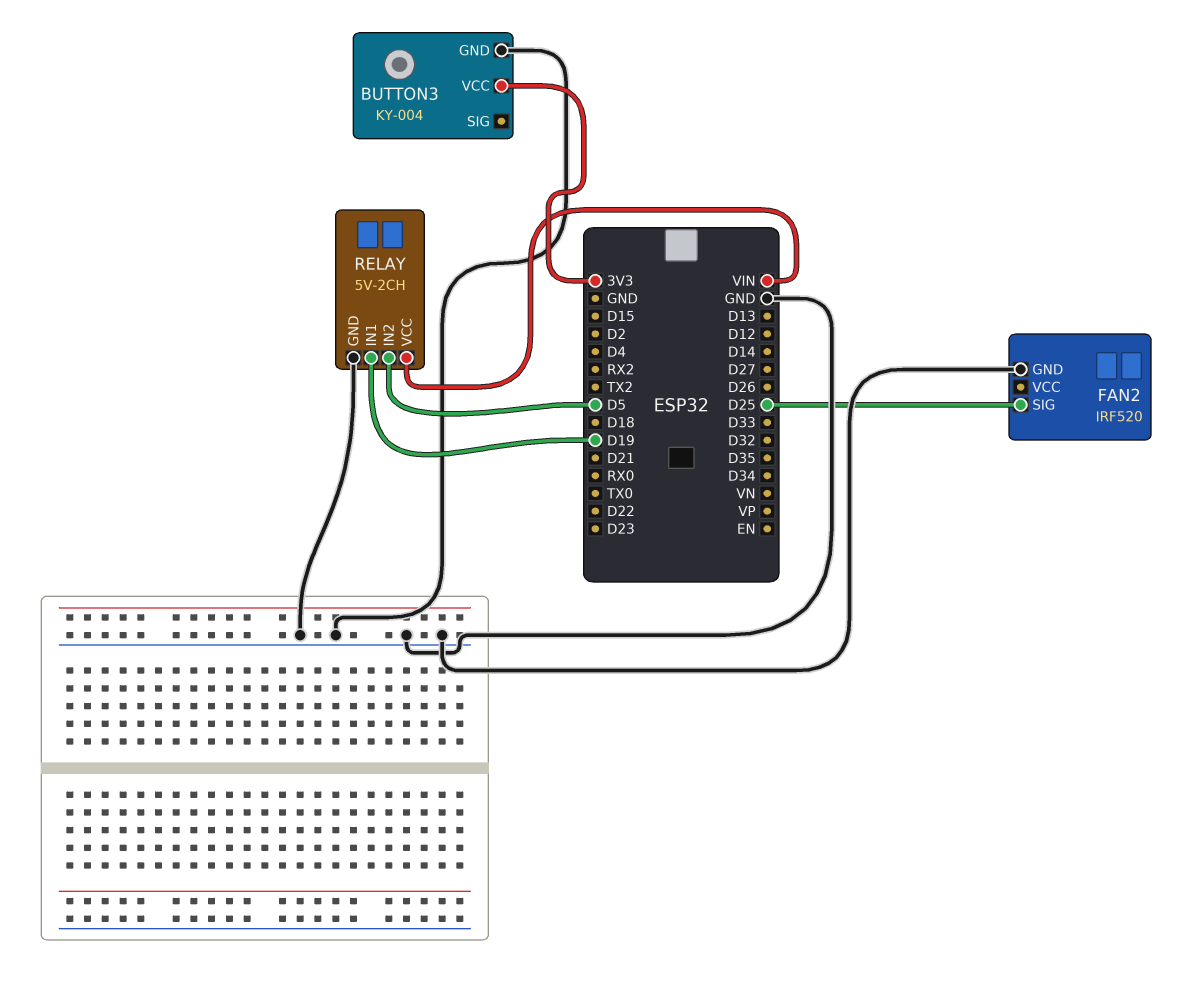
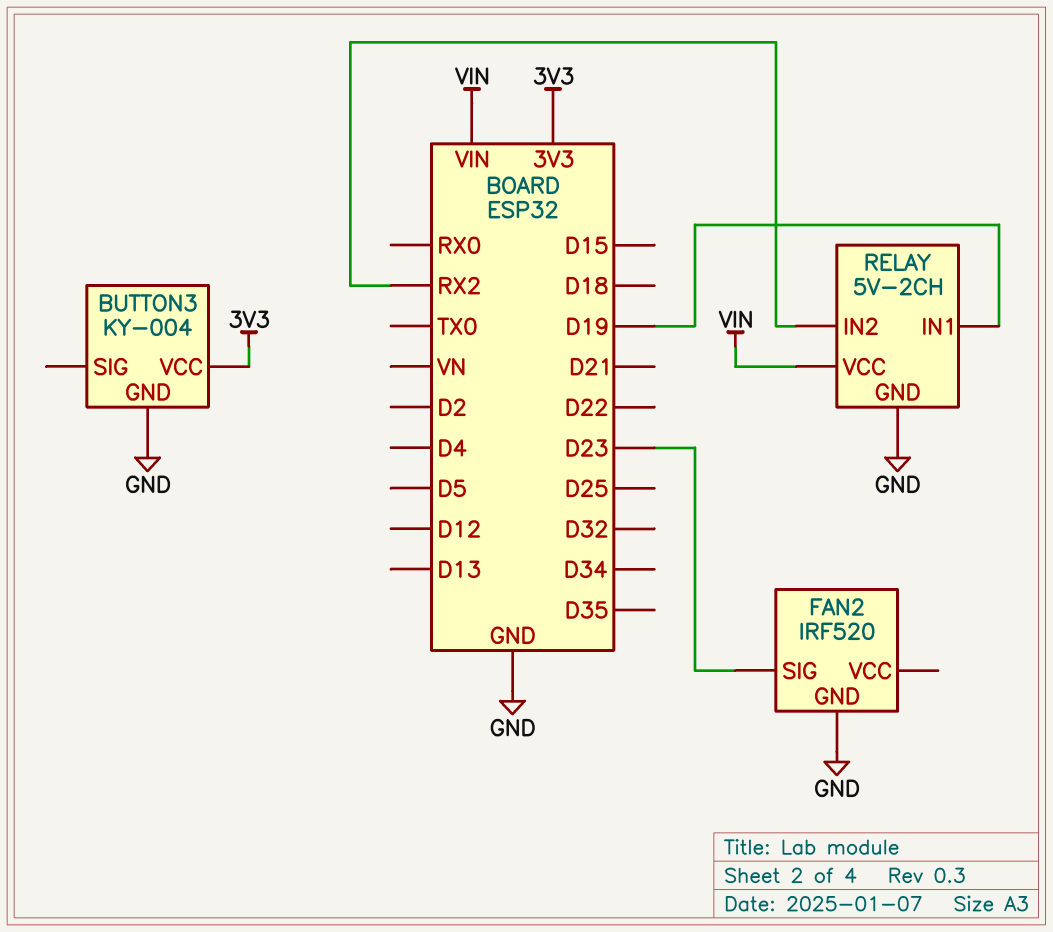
FAN2 pin SIG: D25 -> D23
RELAY pin IN2: D5 -> RX2

